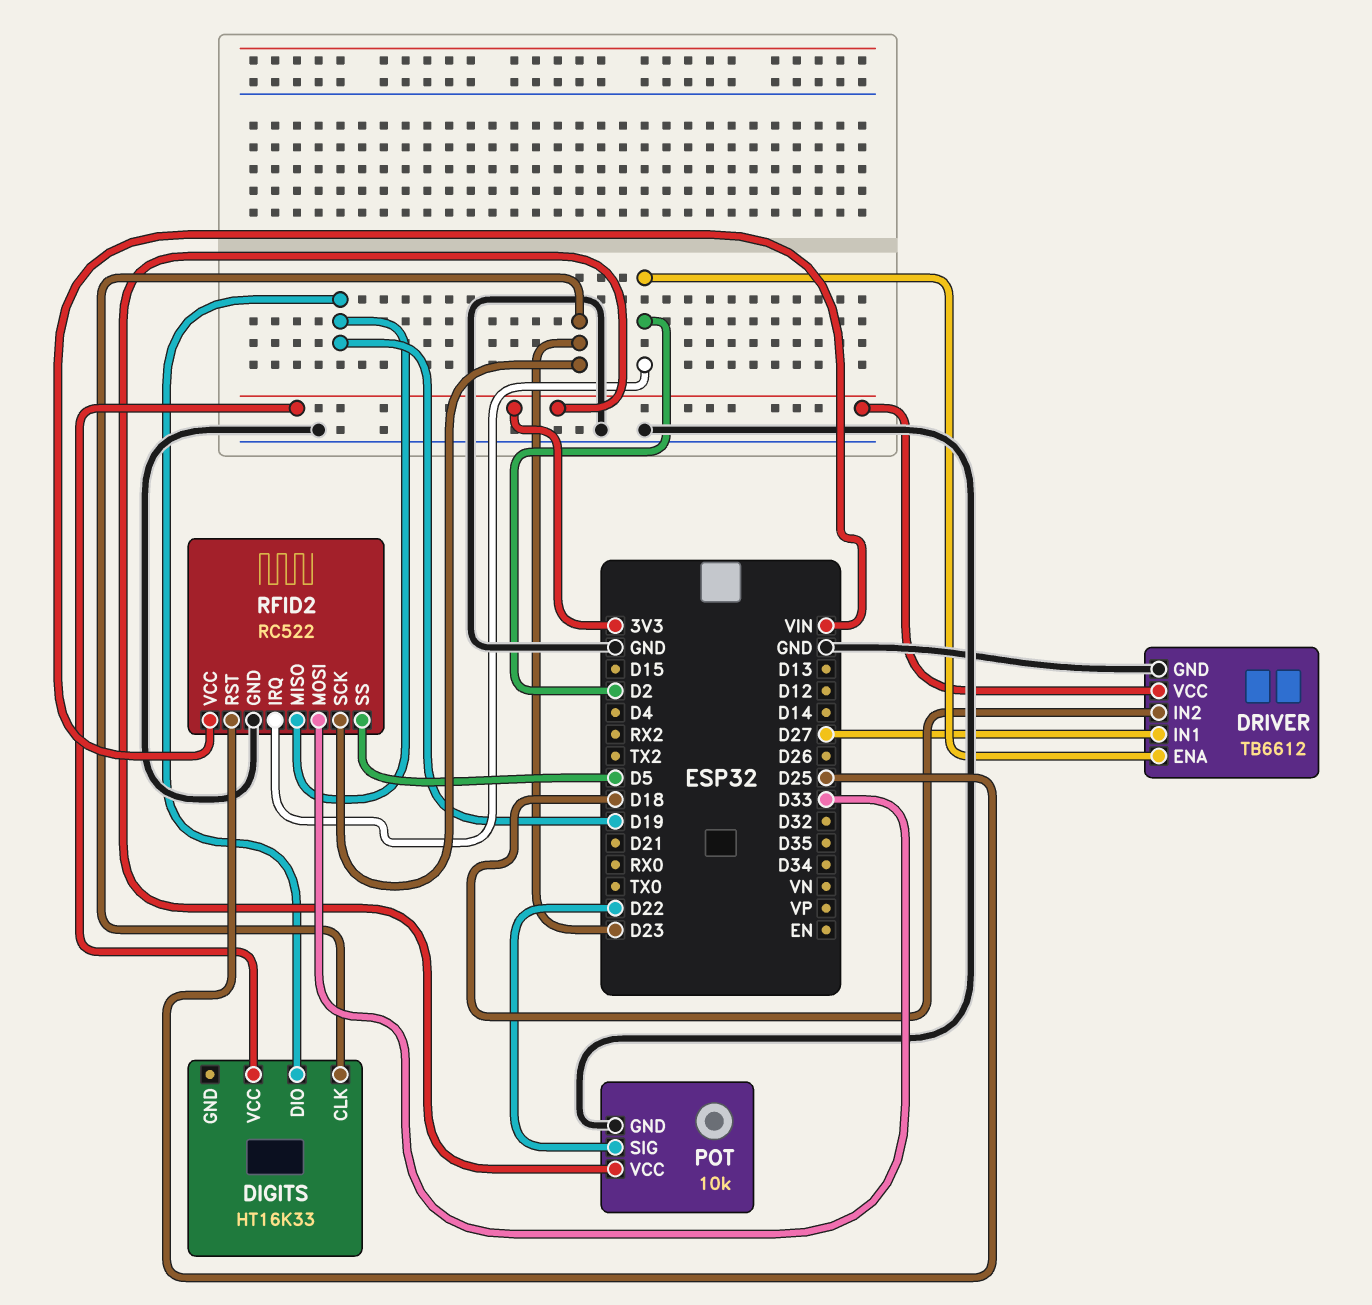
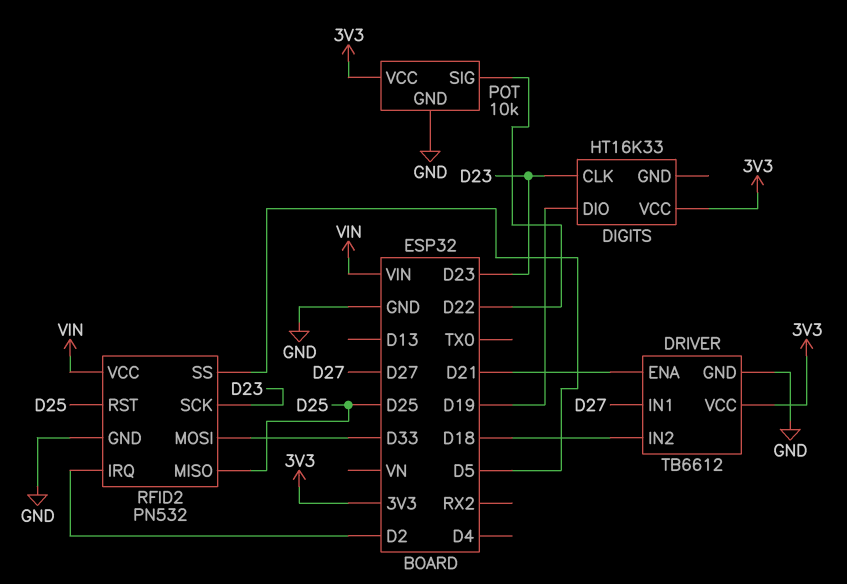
DRIVER pin ENA: D2 -> D21
RFID2: RC522 -> PN532
RFID2 pin MISO: D19 -> D25

